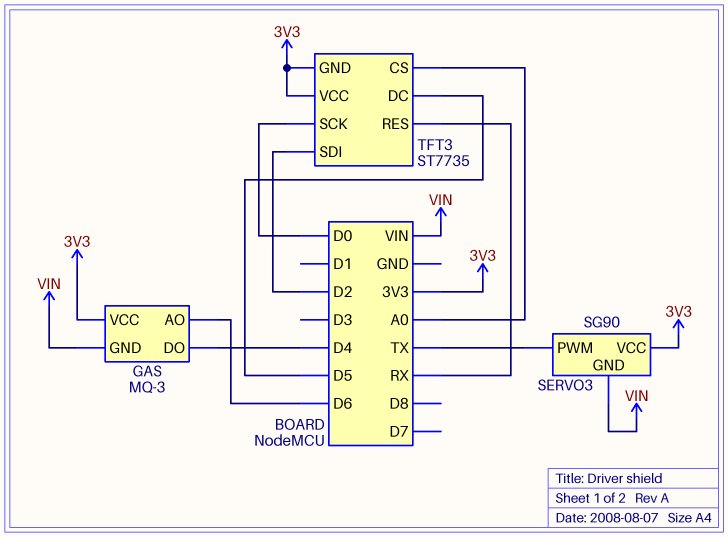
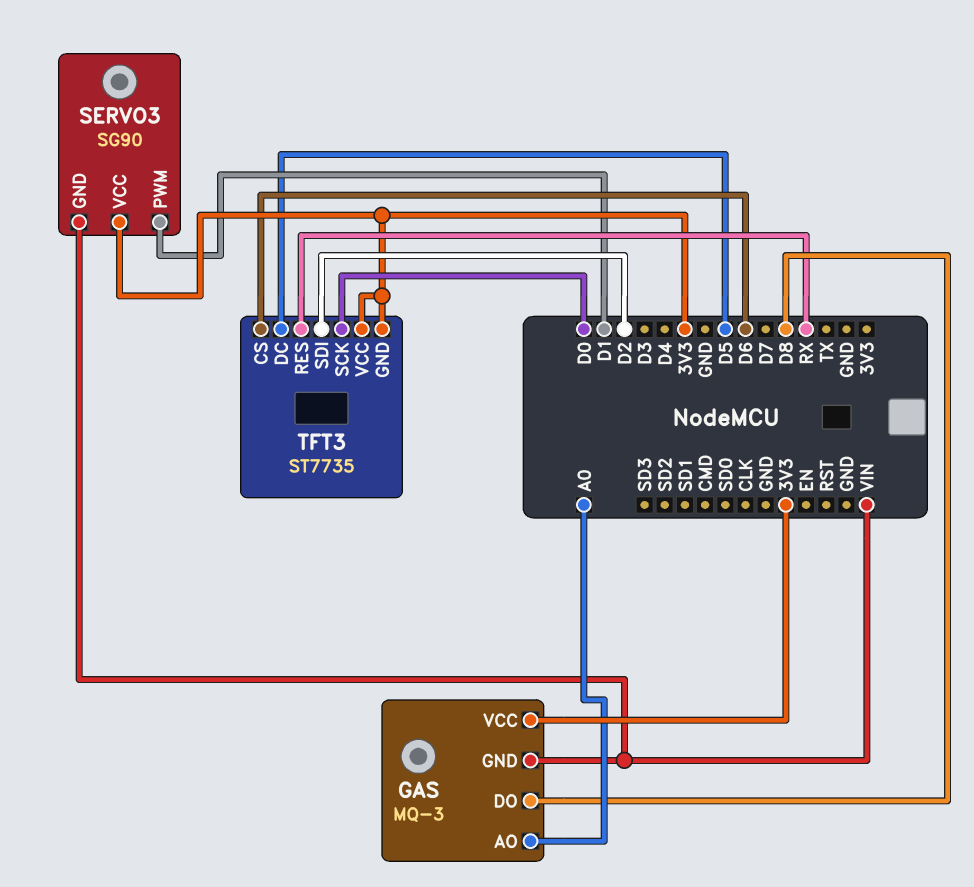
GAS pin AO: D6 -> A0
GAS pin DO: D4 -> D8
SERVO3 pin PWM: TX -> D1
TFT3 pin CS: A0 -> D6

